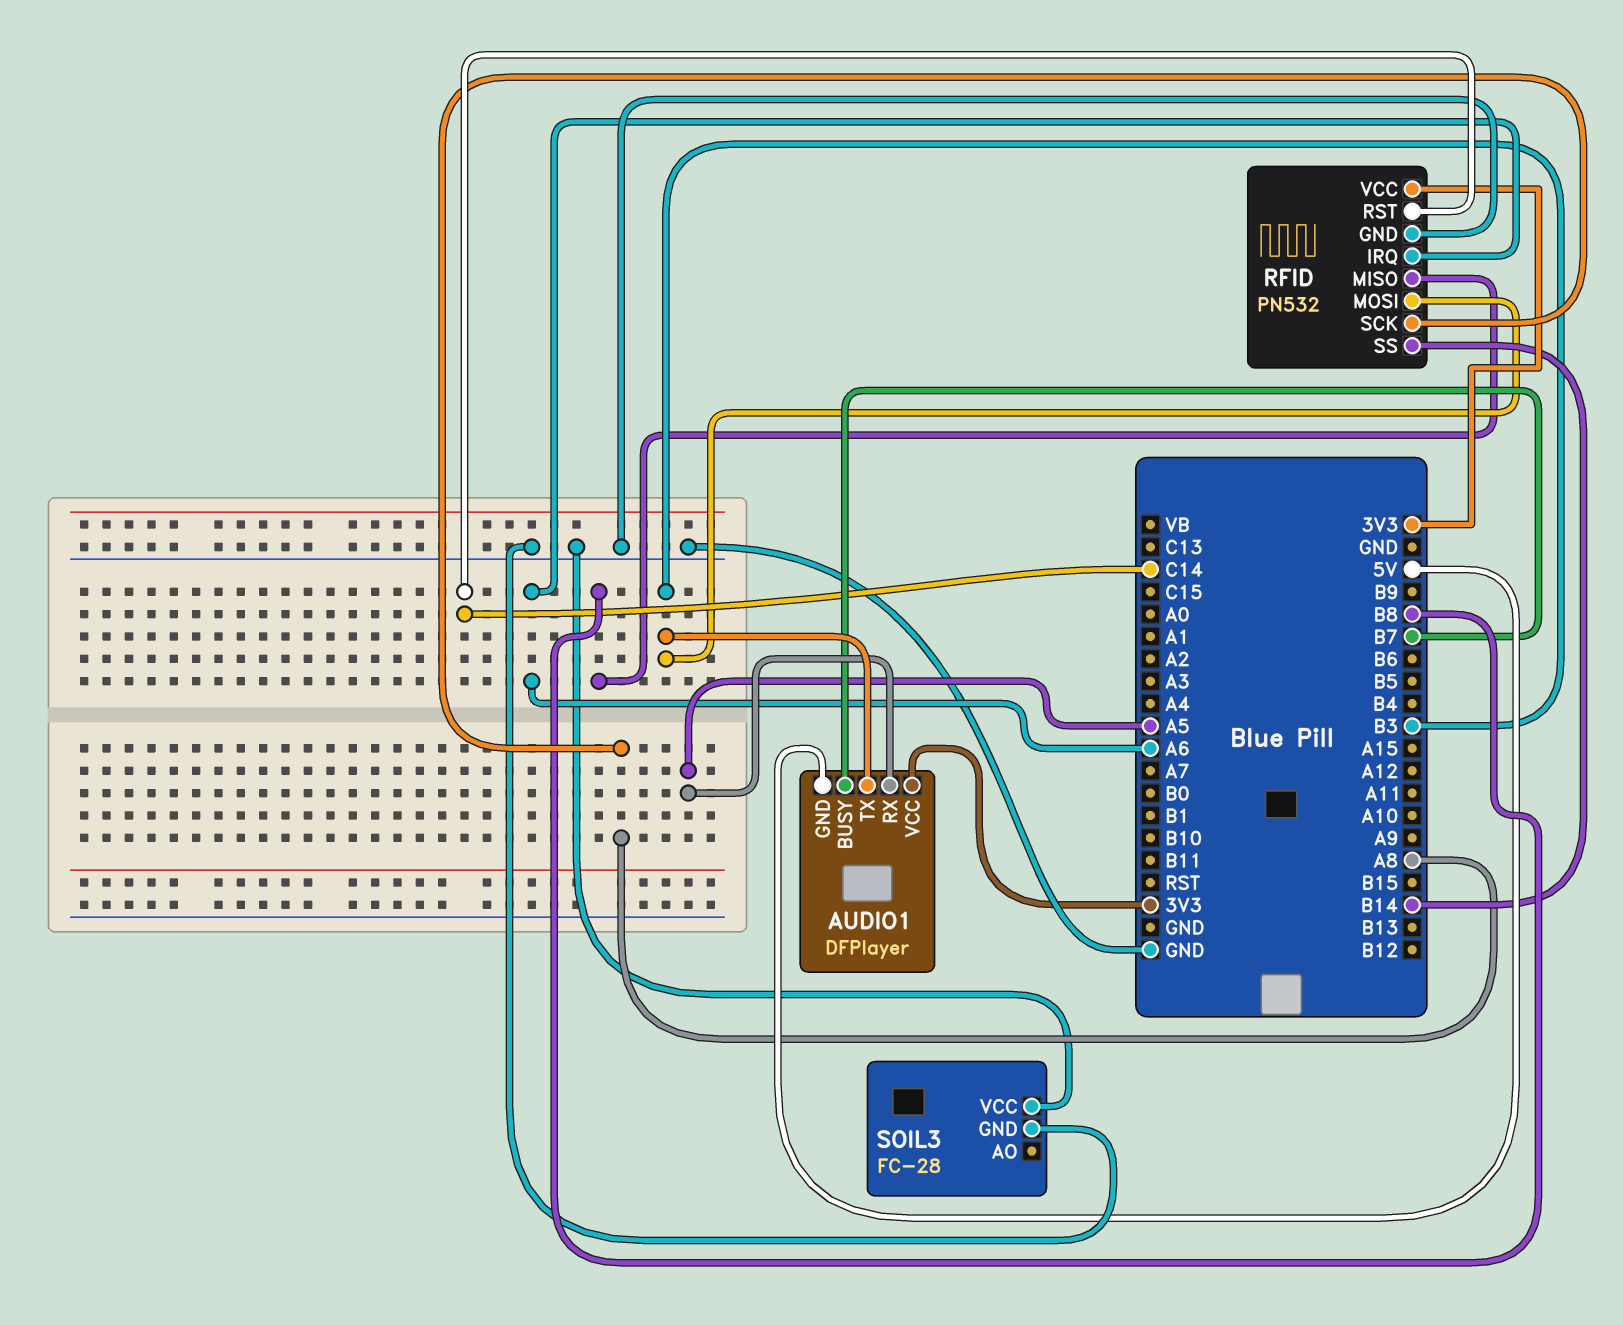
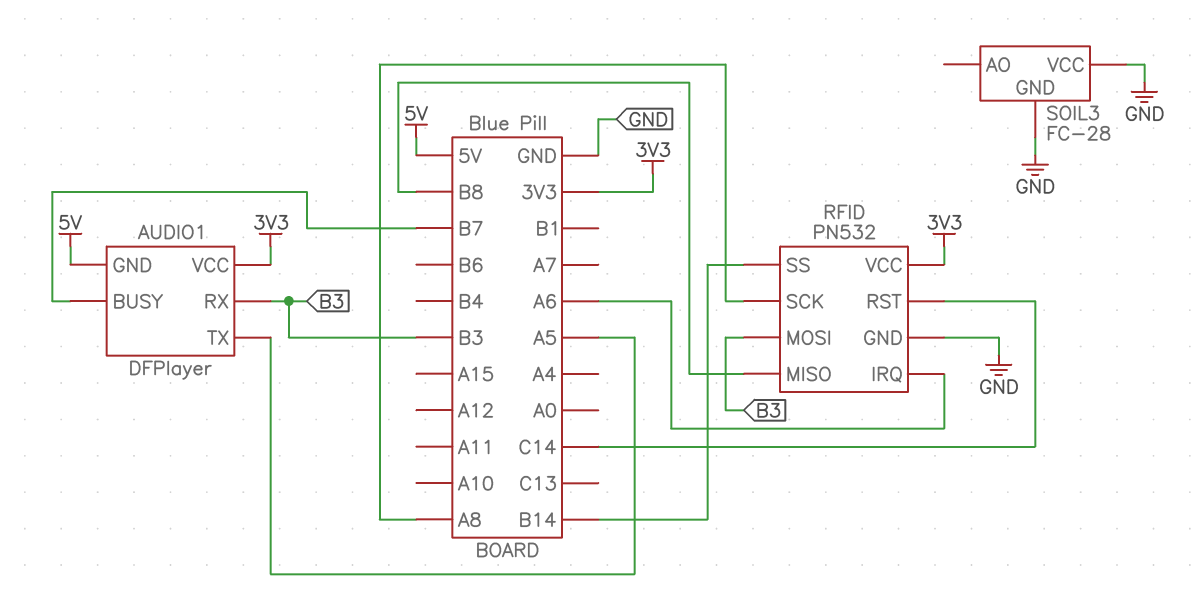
AUDIO1 pin RX: A5 -> B3
AUDIO1 pin TX: B3 -> A5

